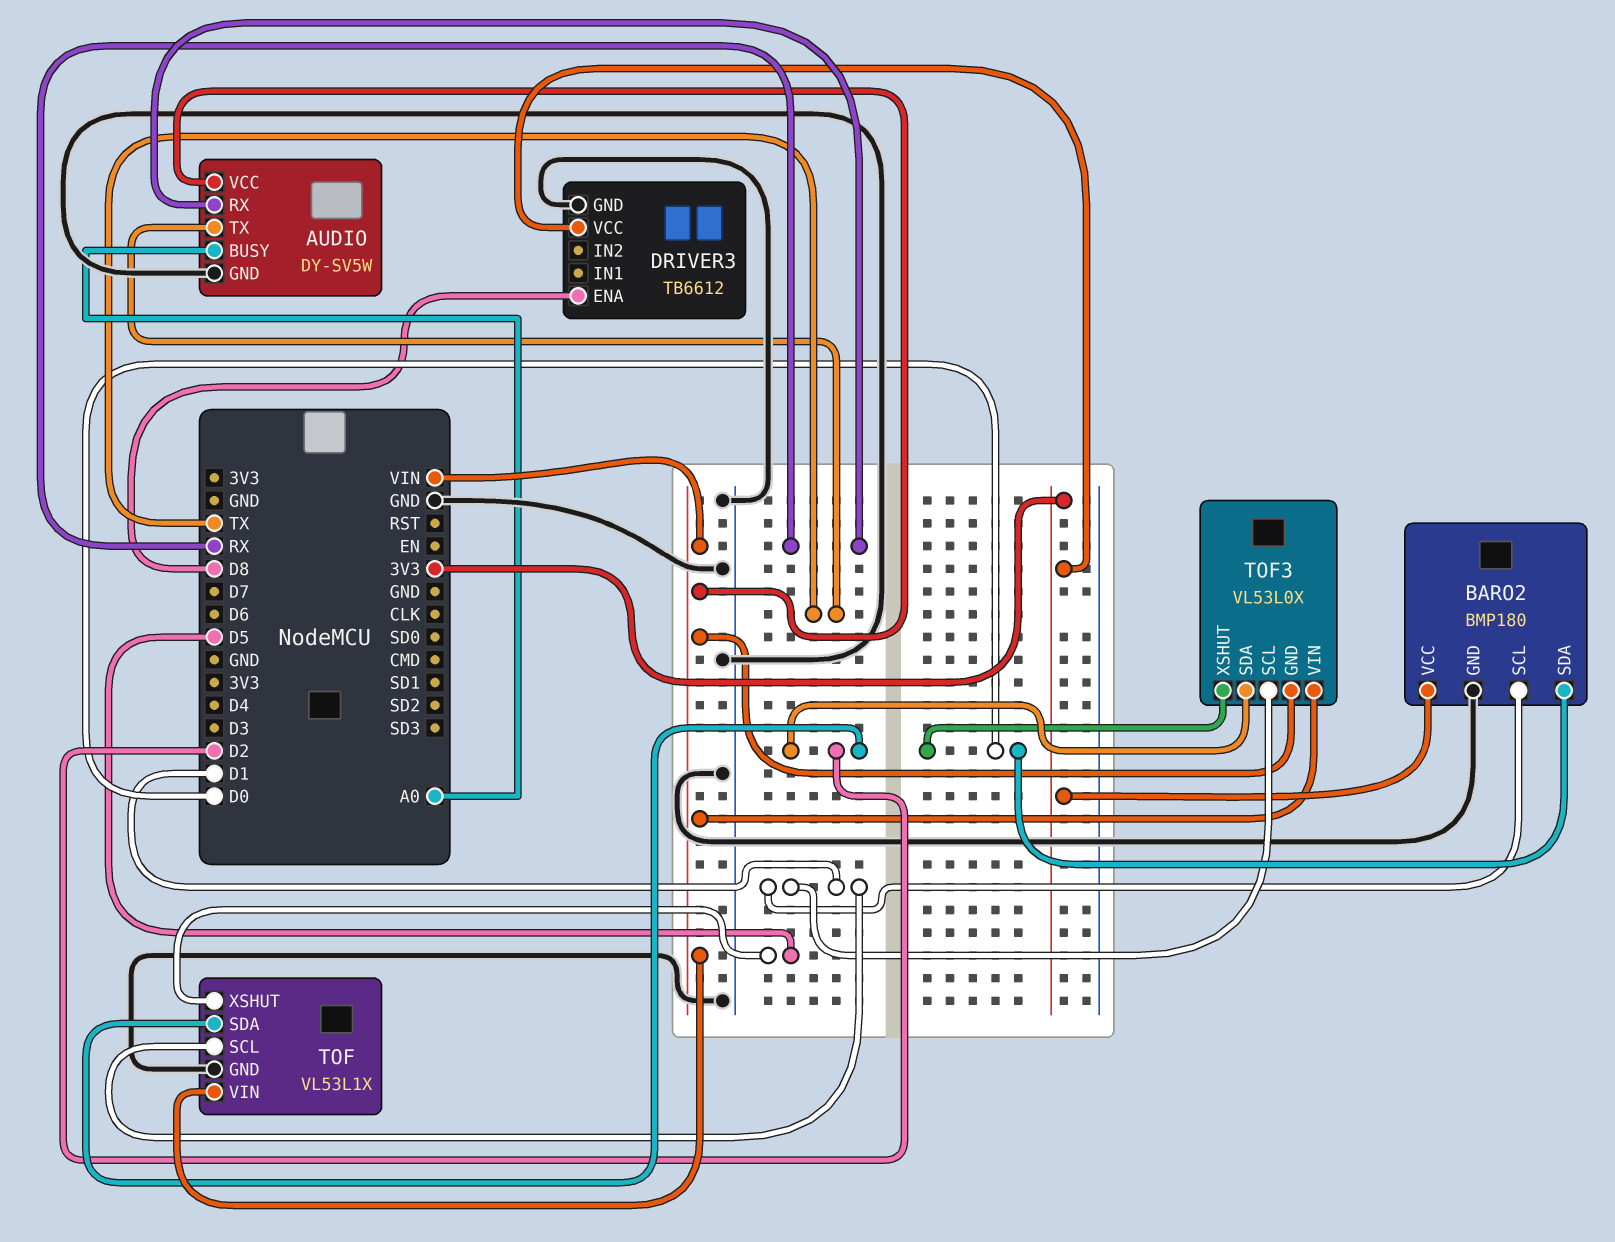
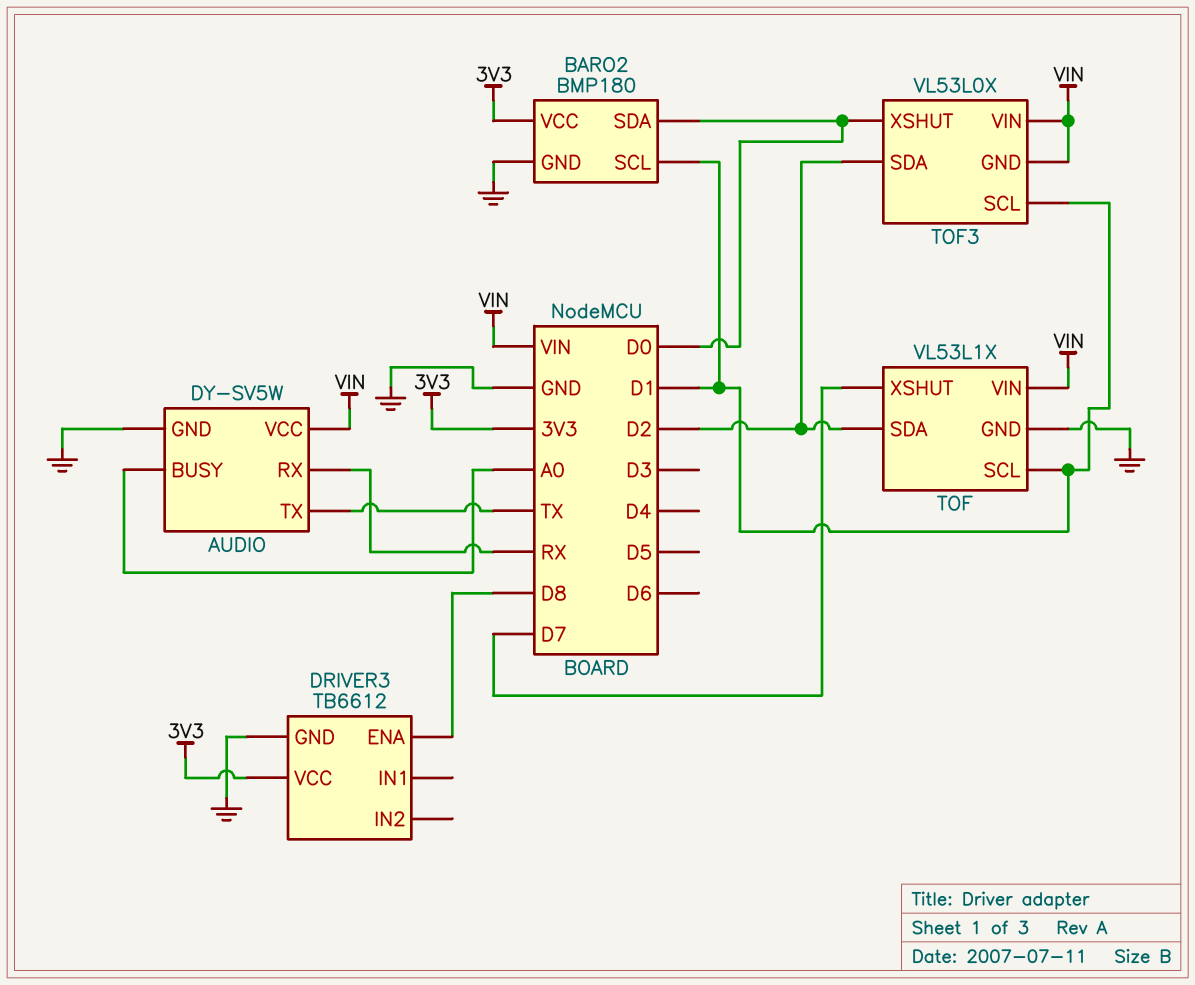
TOF pin XSHUT: D5 -> D7

